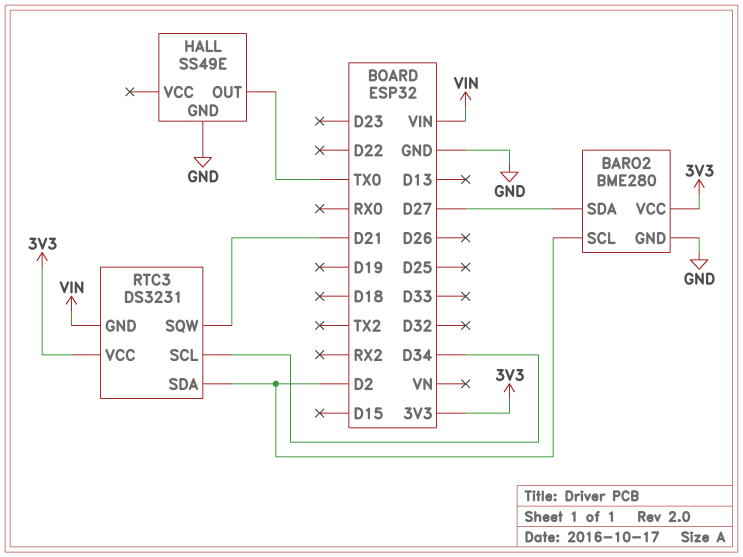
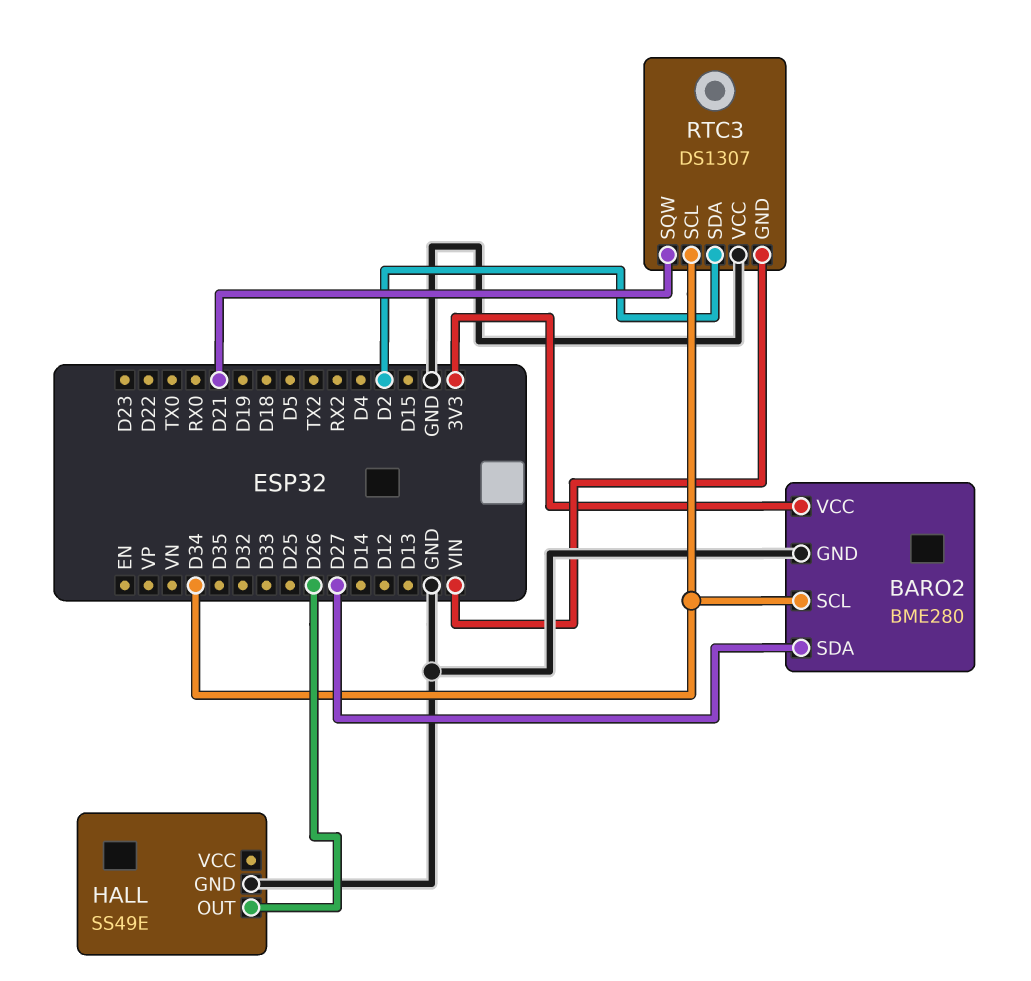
BARO2 pin SCL: D2 -> D34
HALL pin OUT: TX0 -> D26
RTC3: DS3231 -> DS1307
RTC3 pin VCC: 3V3 -> GND

